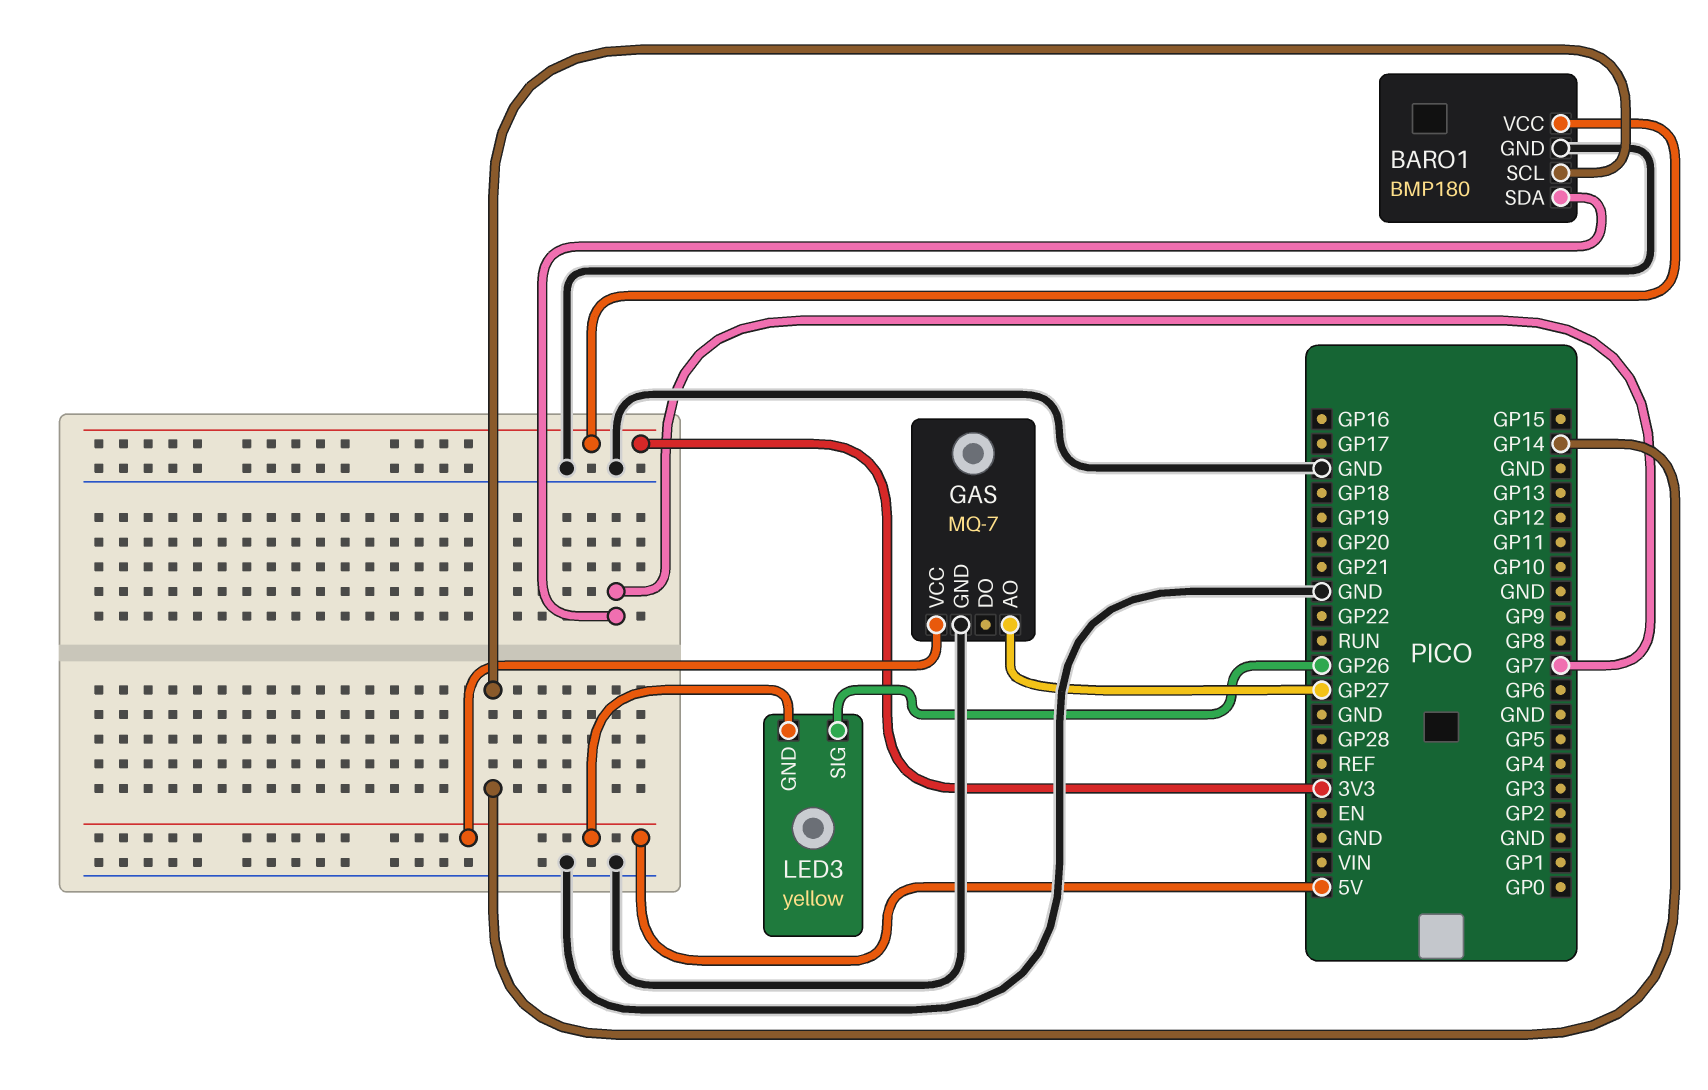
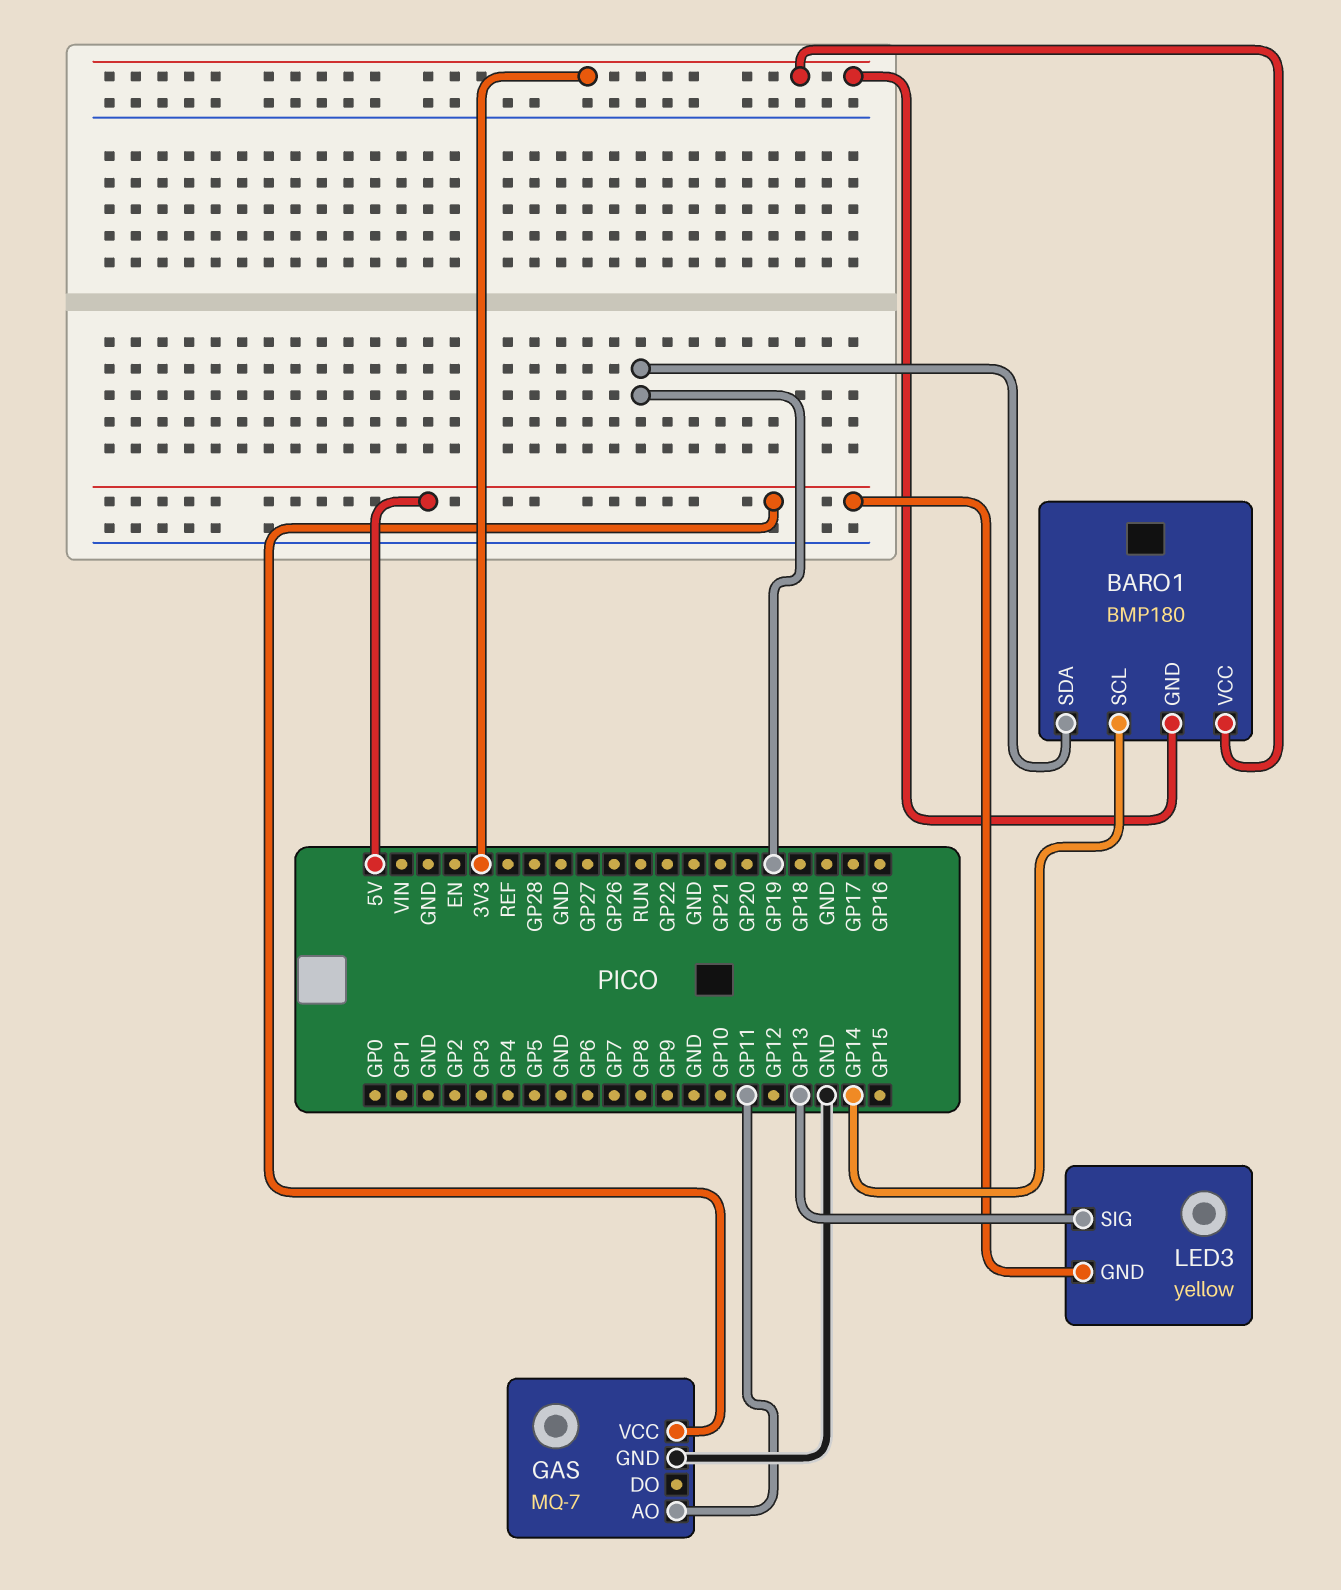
BARO1 pin GND: GND -> 3V3
BARO1 pin SDA: GP7 -> GP19
GAS pin AO: GP27 -> GP11
LED3 pin SIG: GP26 -> GP13

